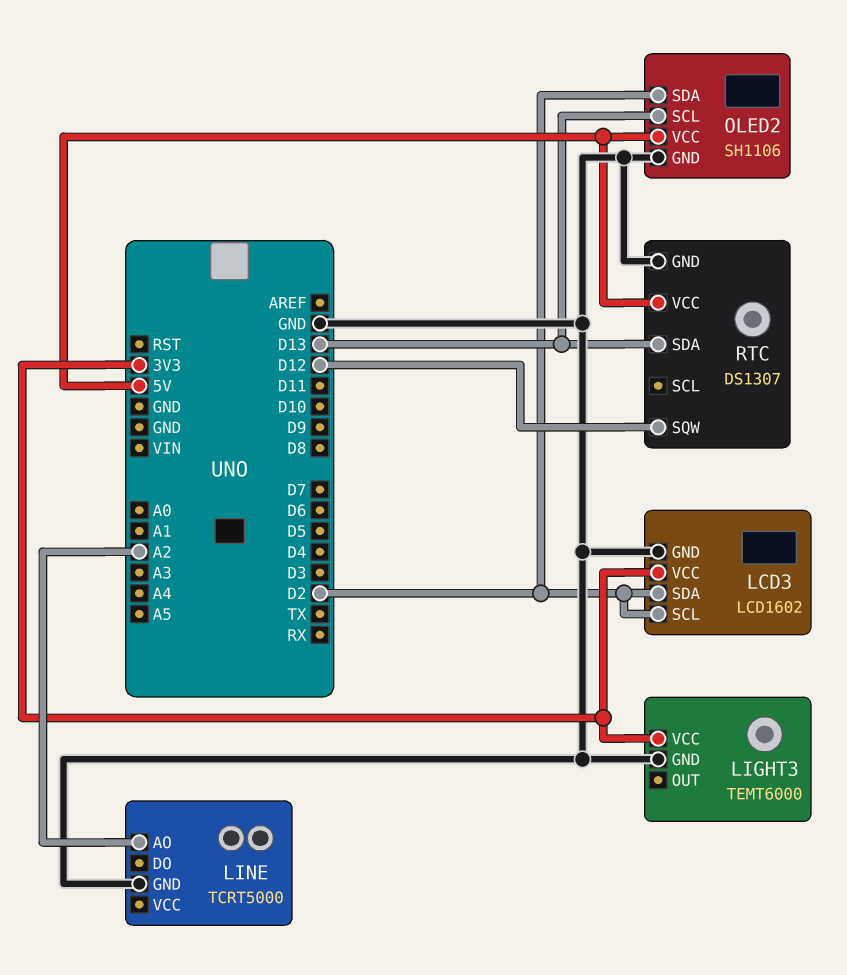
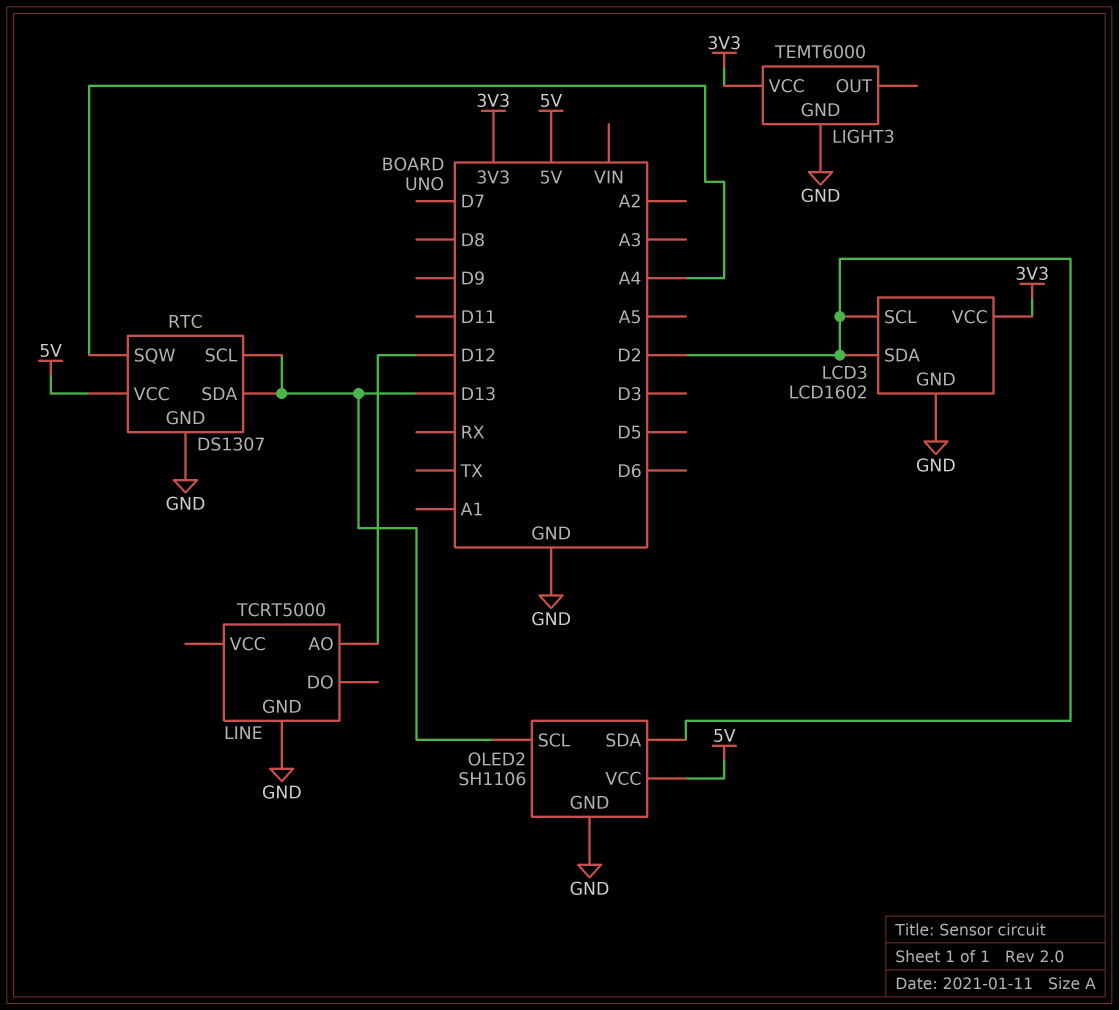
LINE pin AO: A2 -> D12
RTC pin SCL: none -> D13
RTC pin SQW: D12 -> A4

